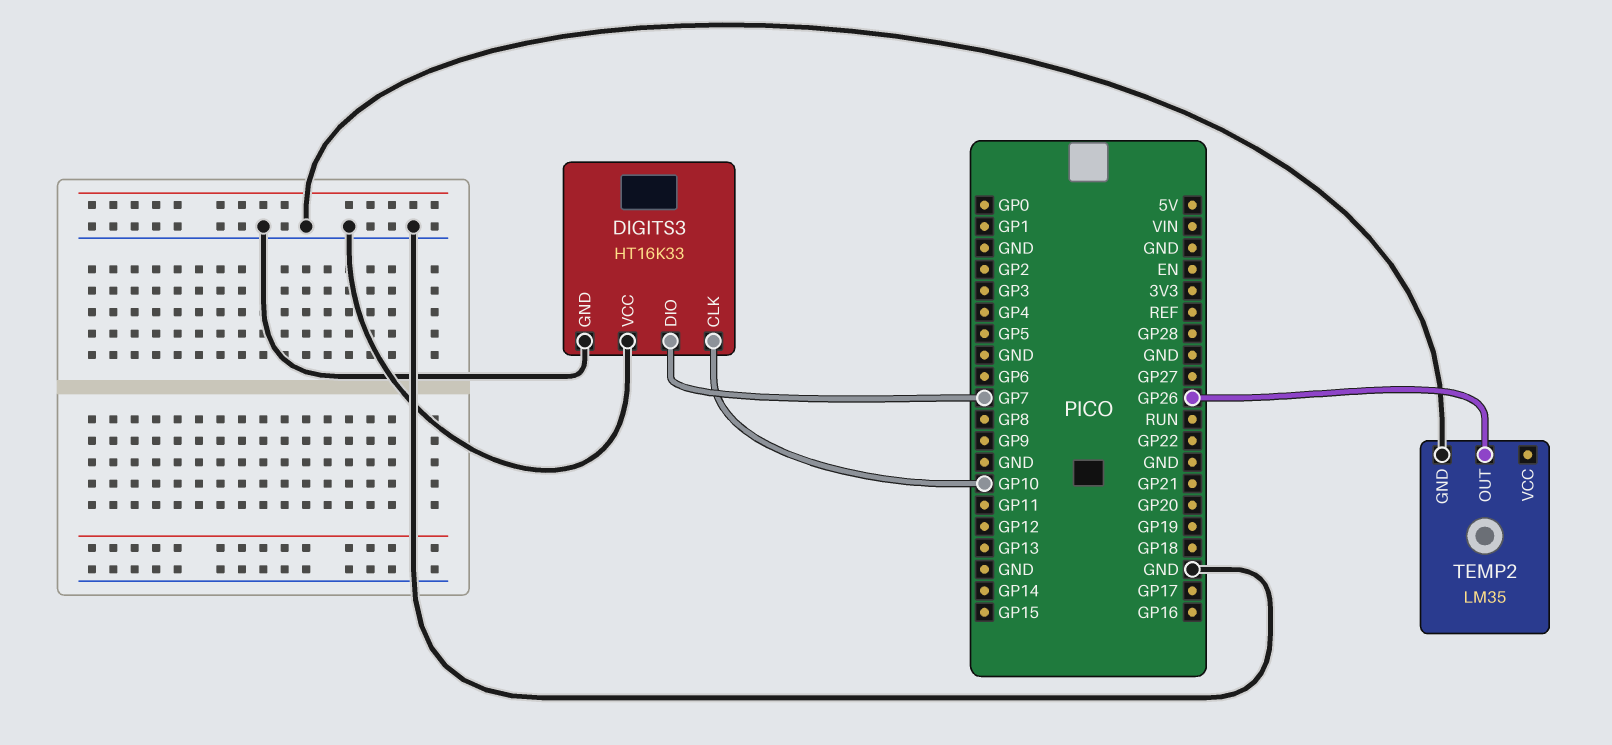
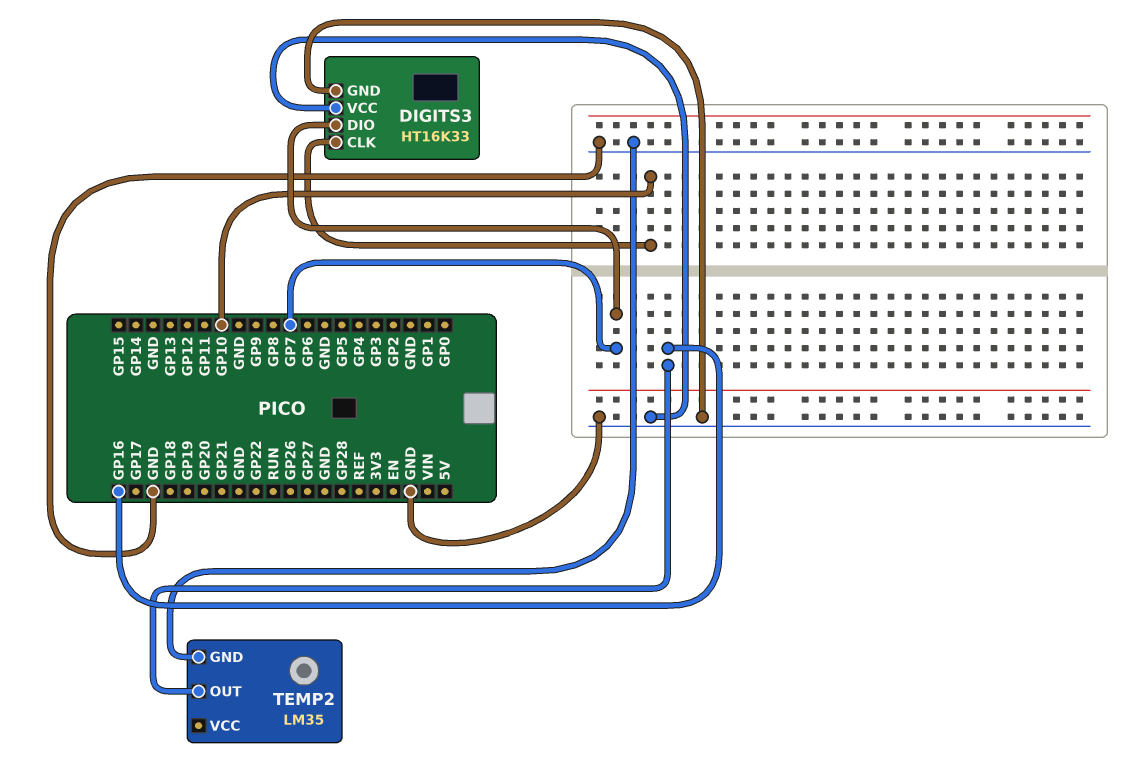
TEMP2 pin OUT: GP26 -> GP16

